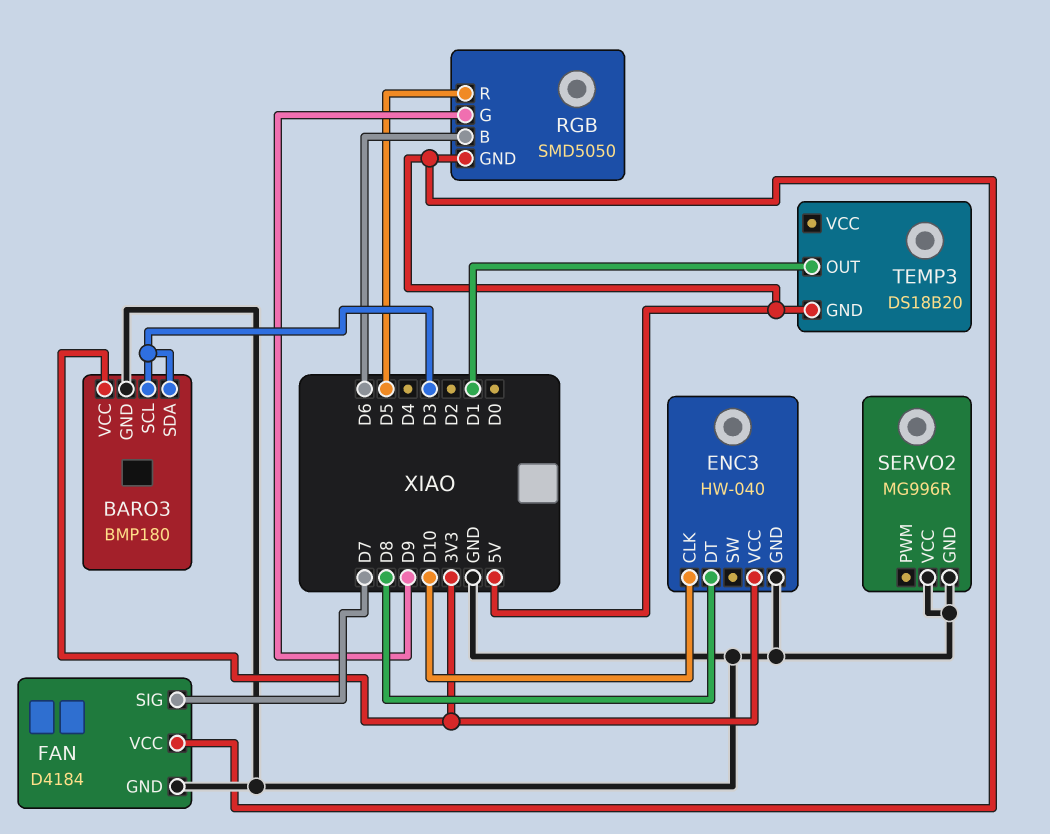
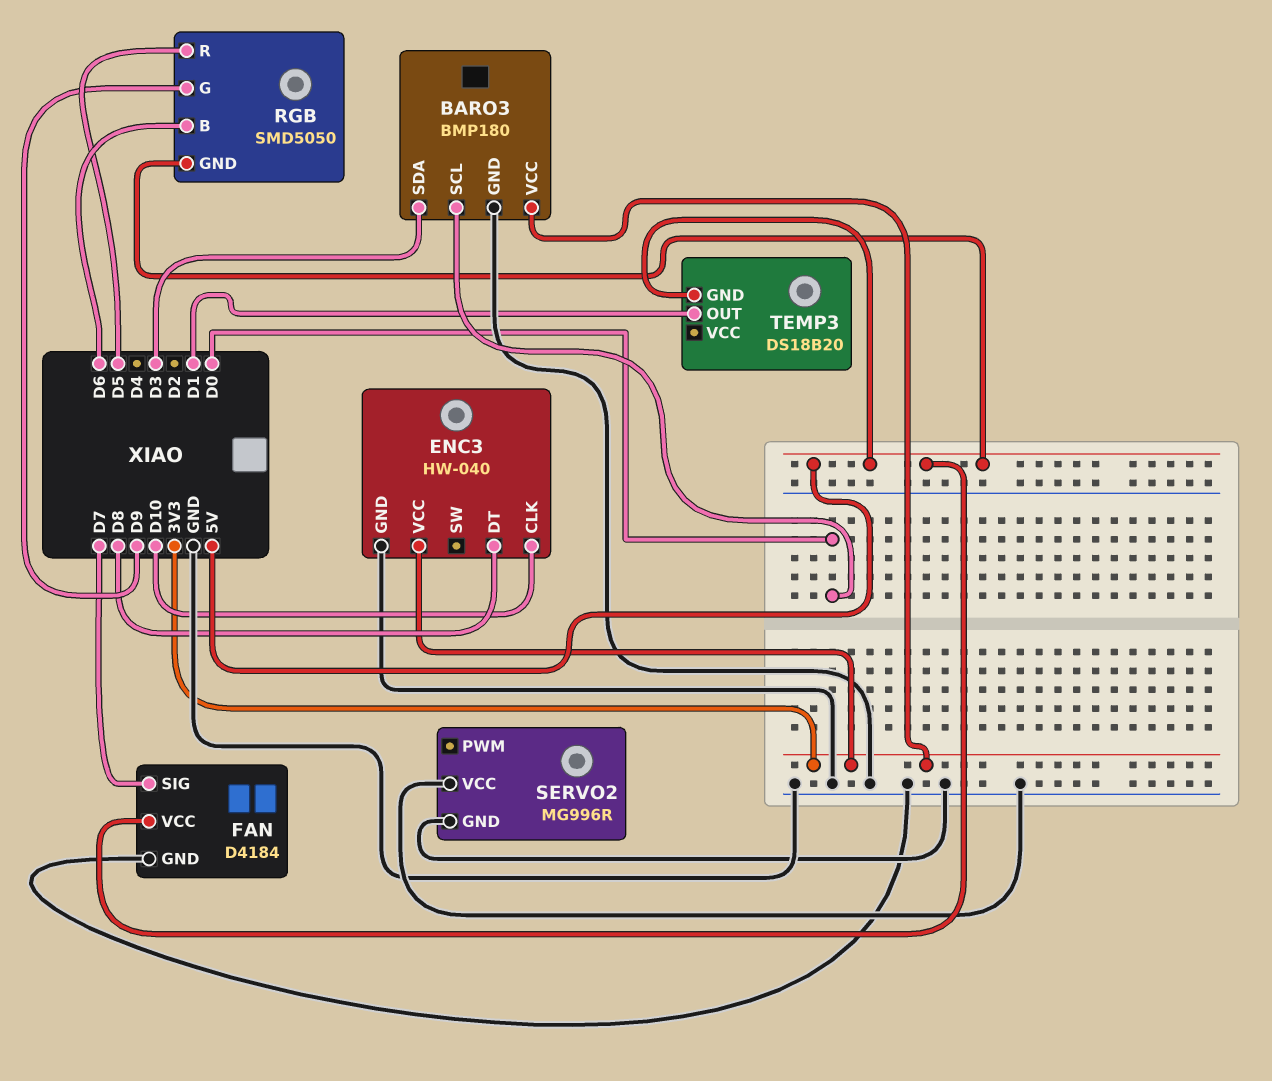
BARO3 pin SCL: D3 -> D0

